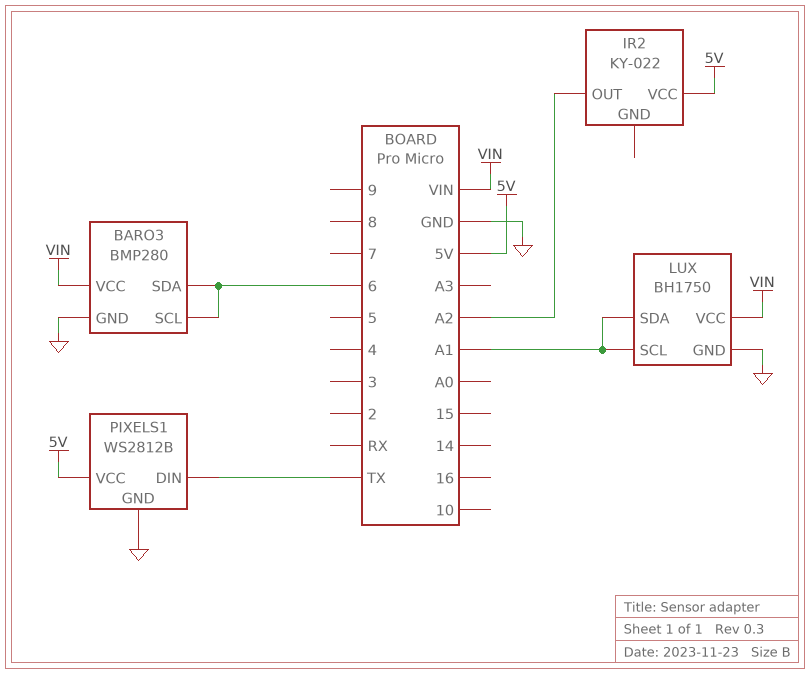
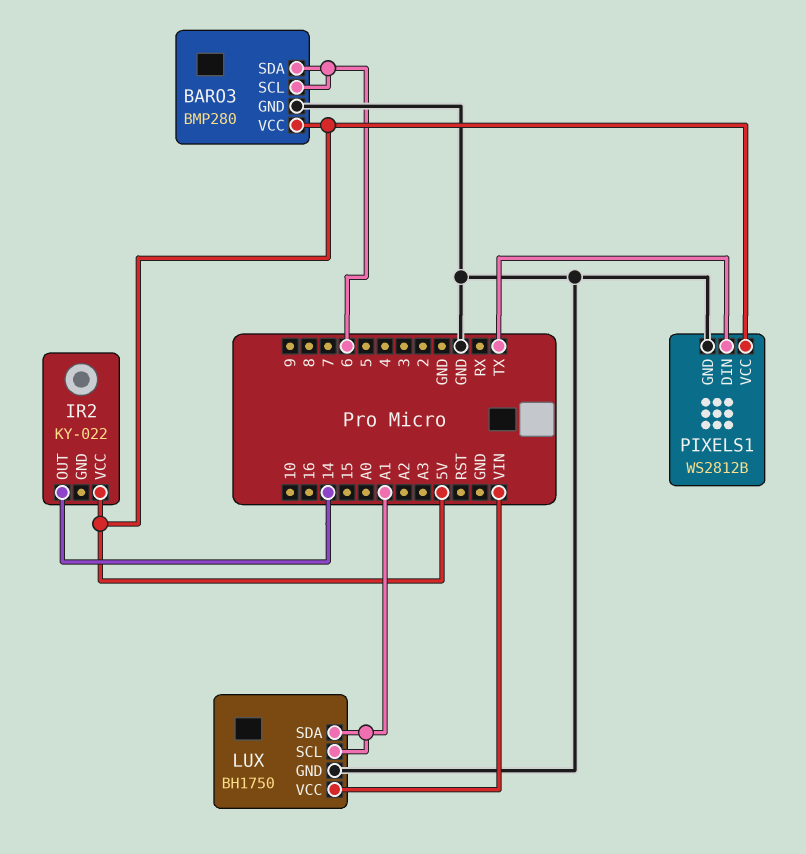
BARO3 pin VCC: VIN -> 5V
IR2 pin OUT: A2 -> 14

